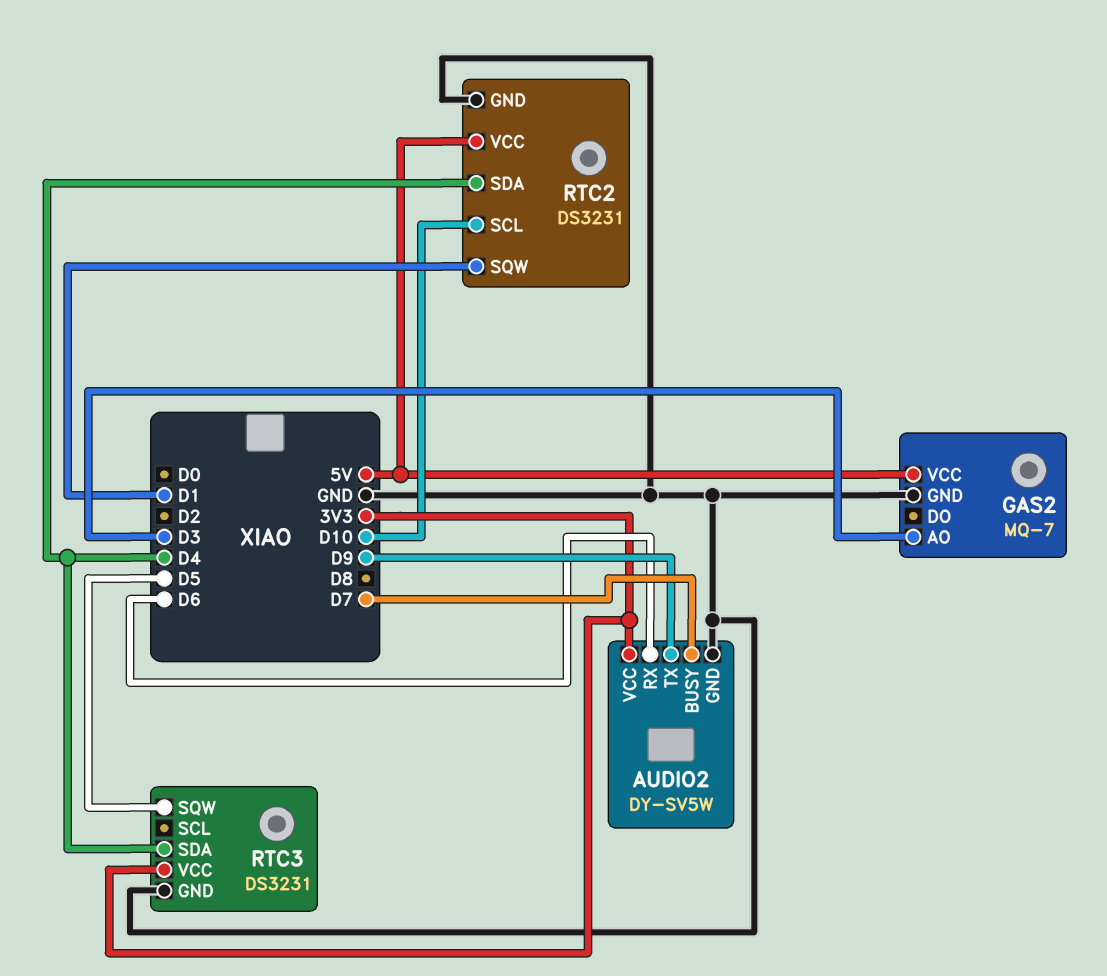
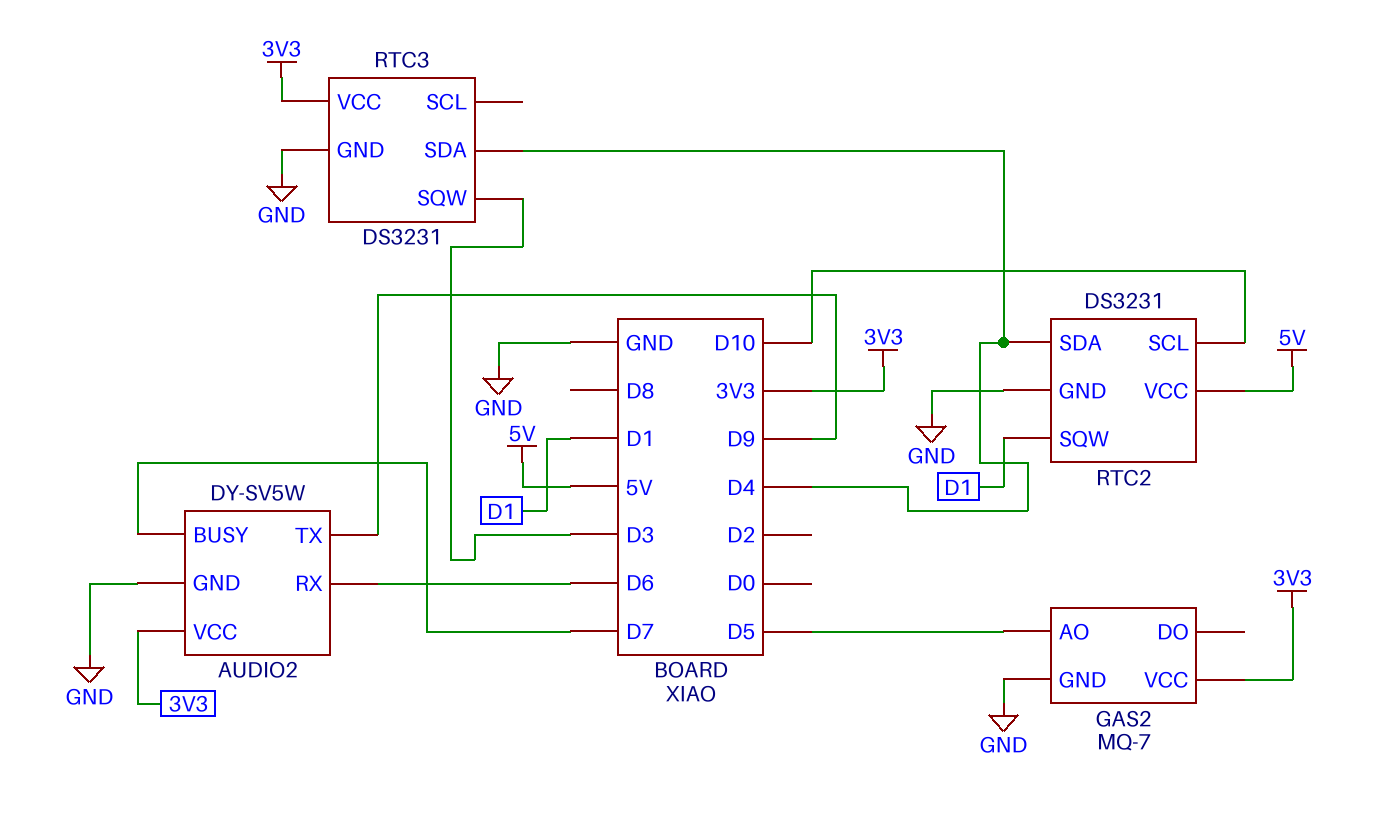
GAS2 pin AO: D3 -> D5
GAS2 pin VCC: 5V -> 3V3
RTC3 pin SQW: D5 -> D3

